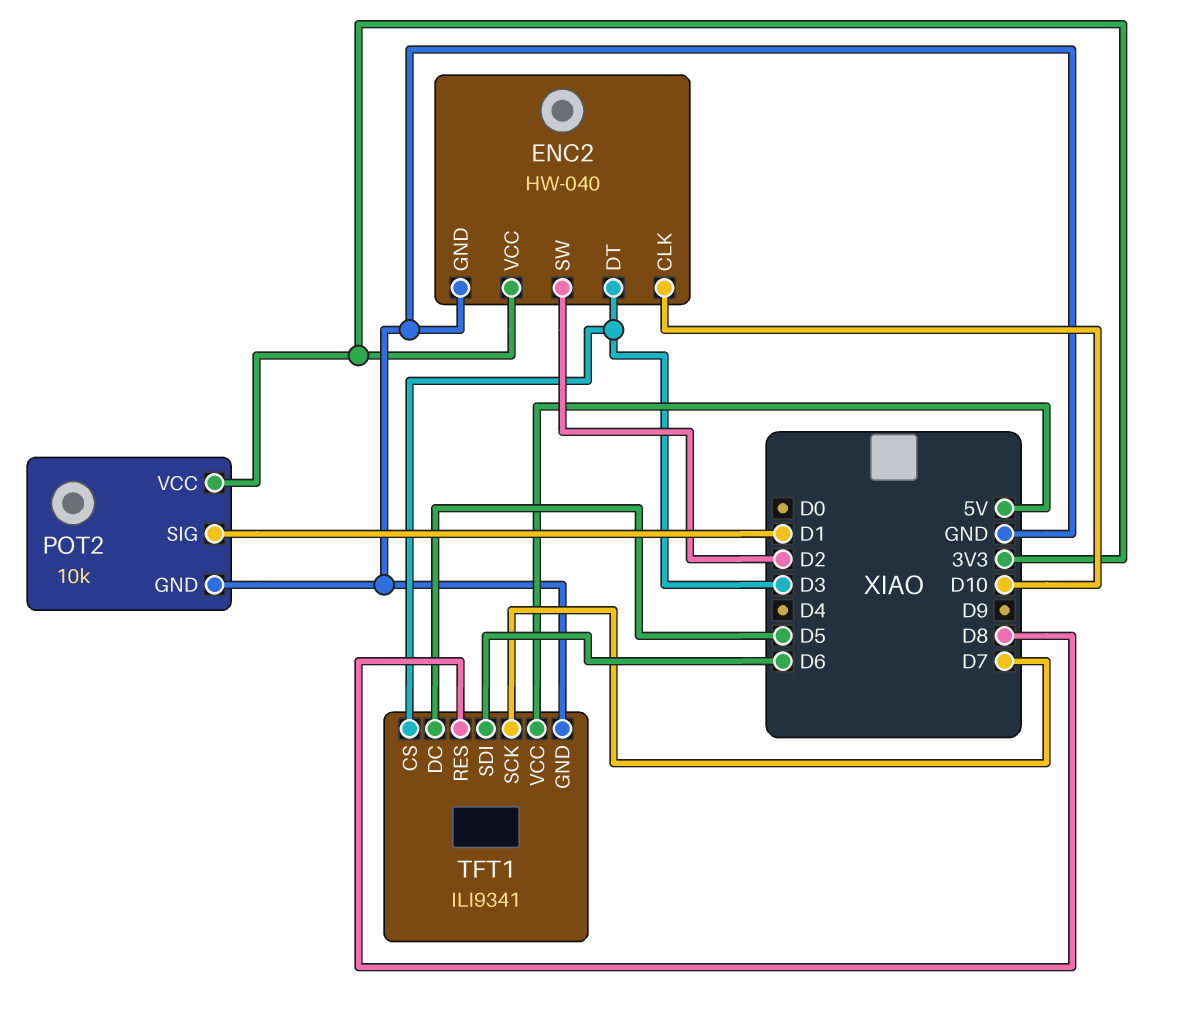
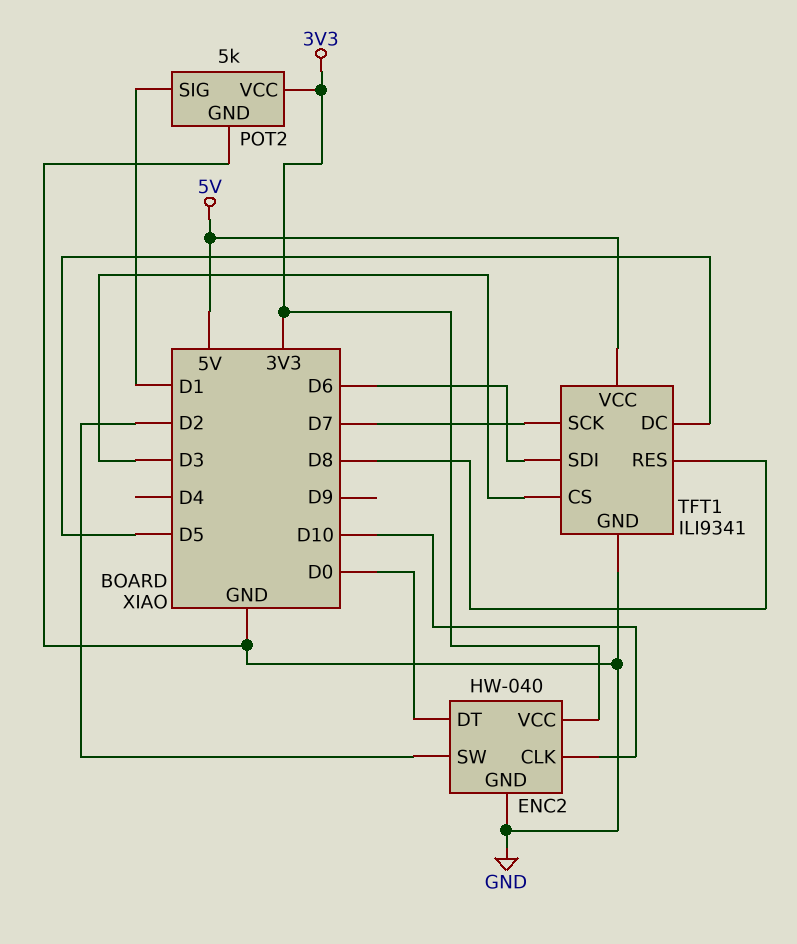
ENC2 pin DT: D3 -> D0
POT2: 10k -> 5k

